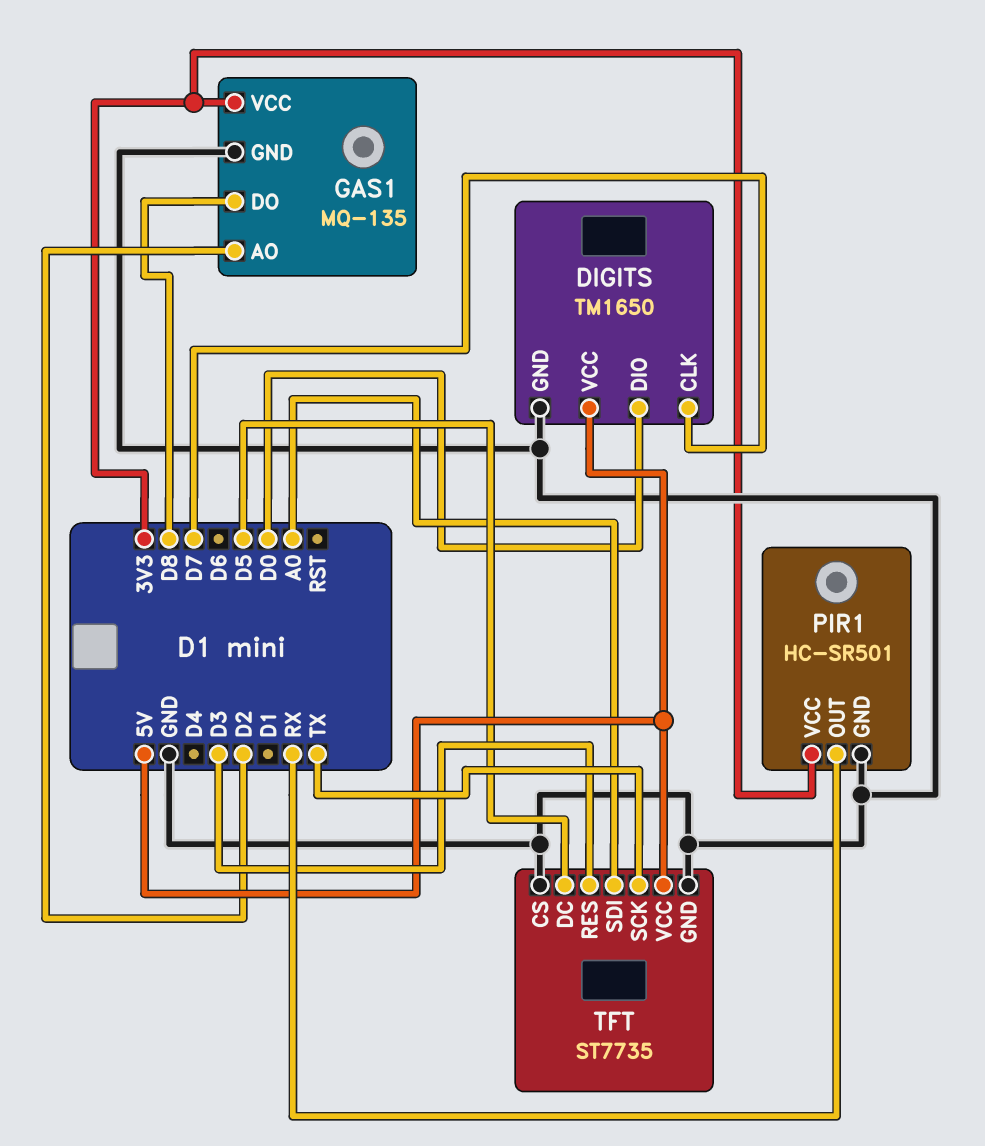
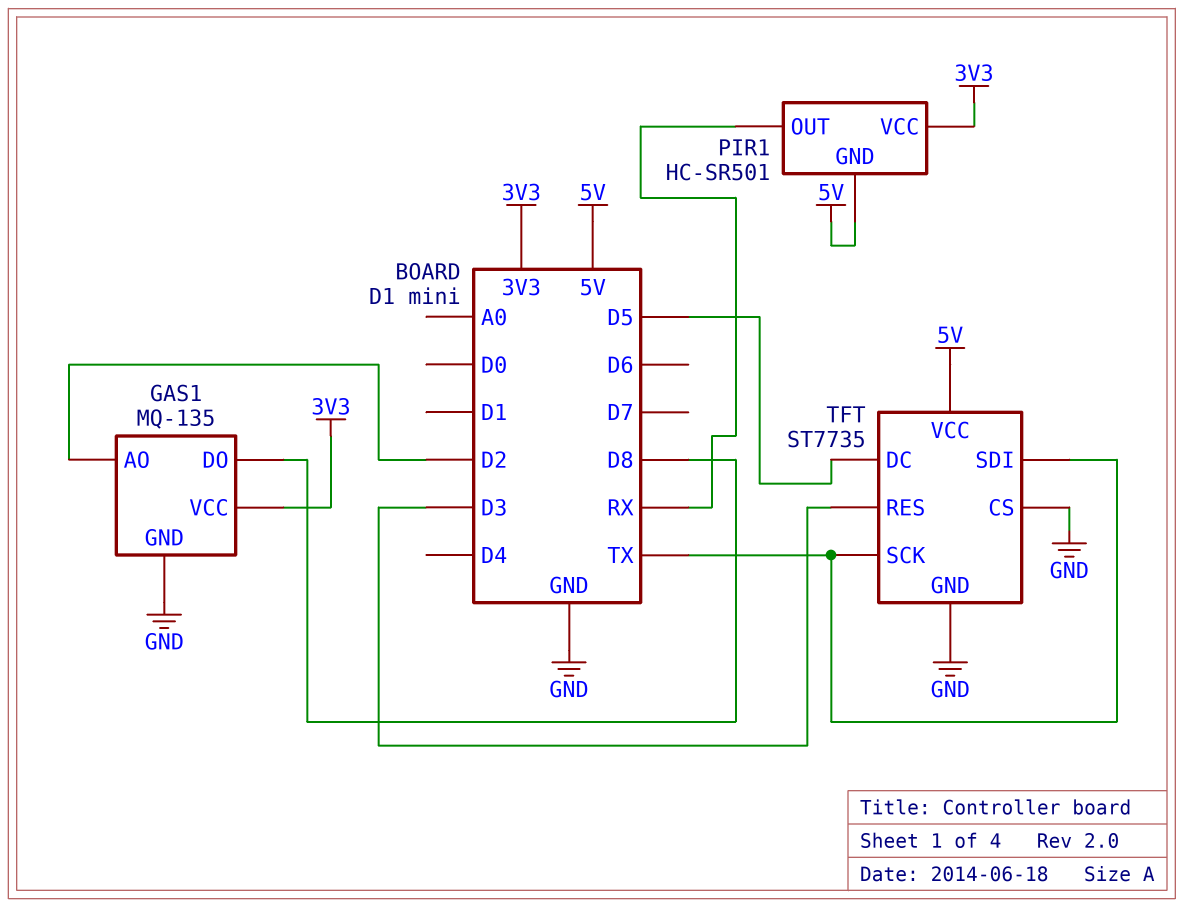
DIGITS: TM1650 -> none
DIGITS pin CLK: D7 -> none
DIGITS pin DIO: D0 -> none
DIGITS pin GND: GND -> none
DIGITS pin VCC: 5V -> none
PIR1 pin GND: GND -> 5V
TFT pin SDI: A0 -> TX

